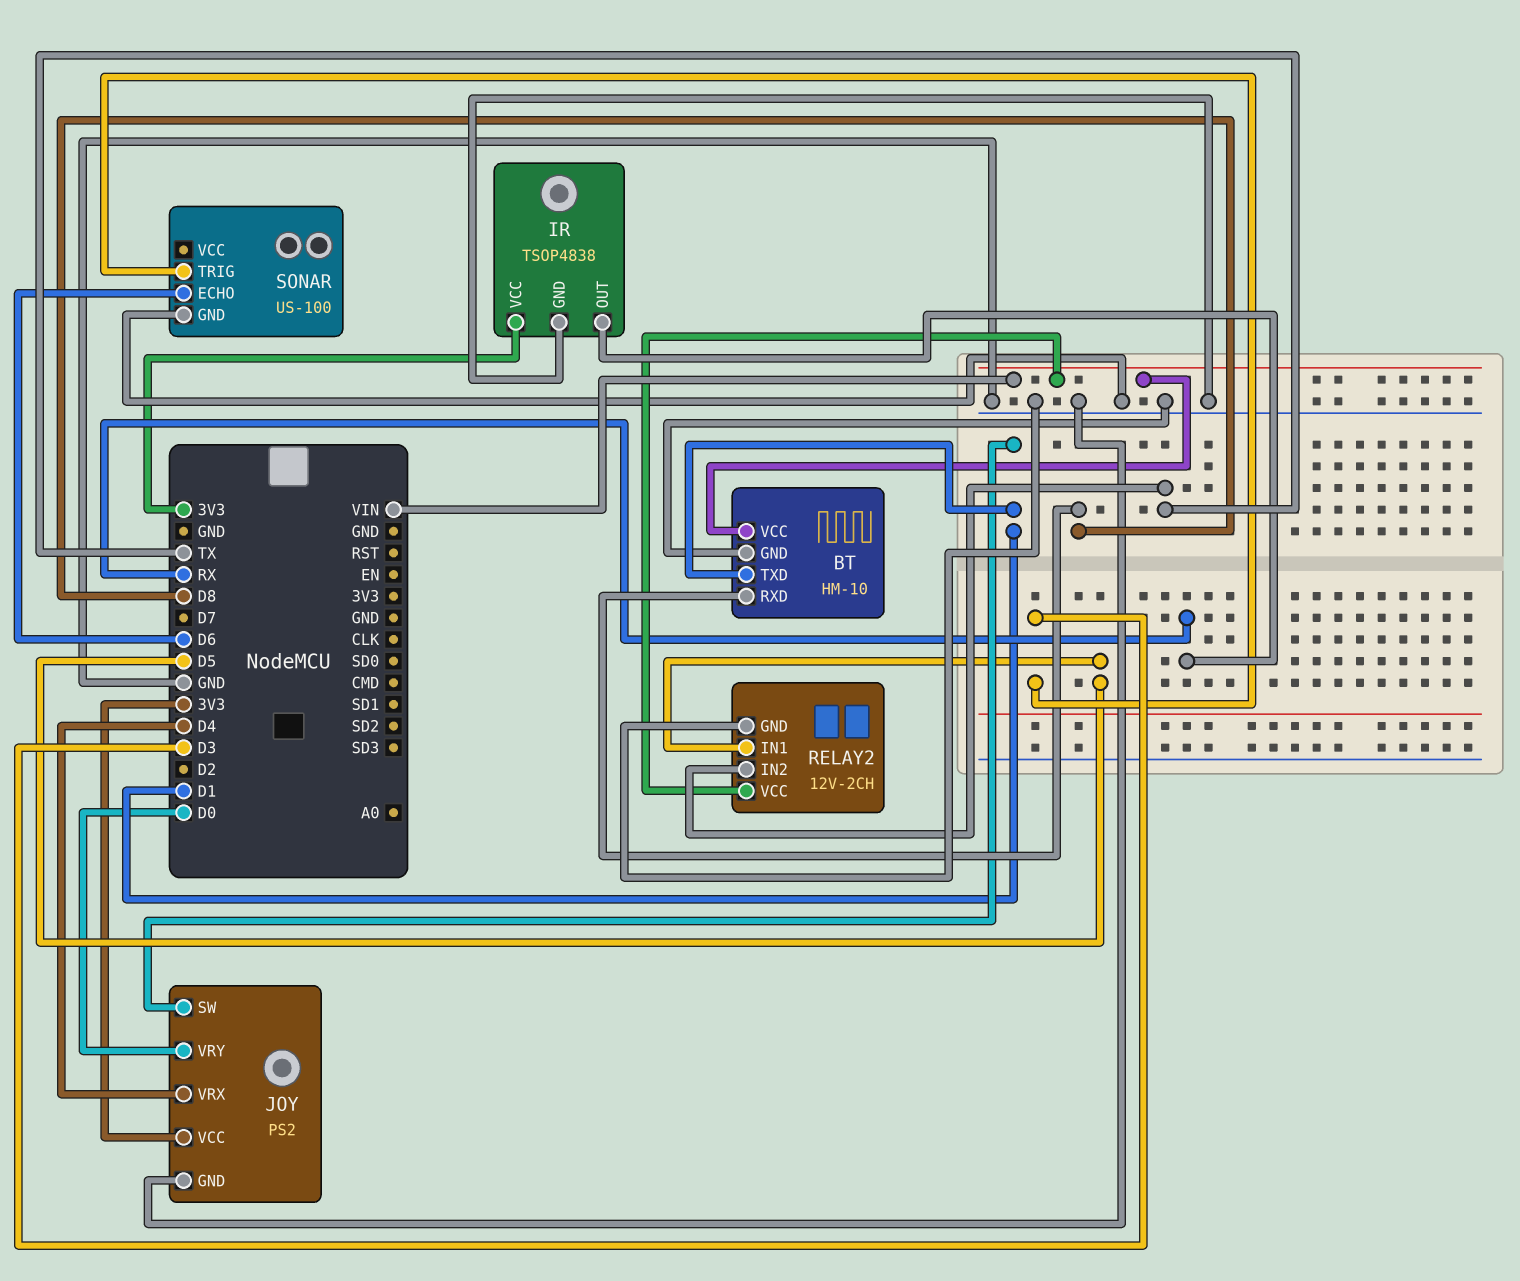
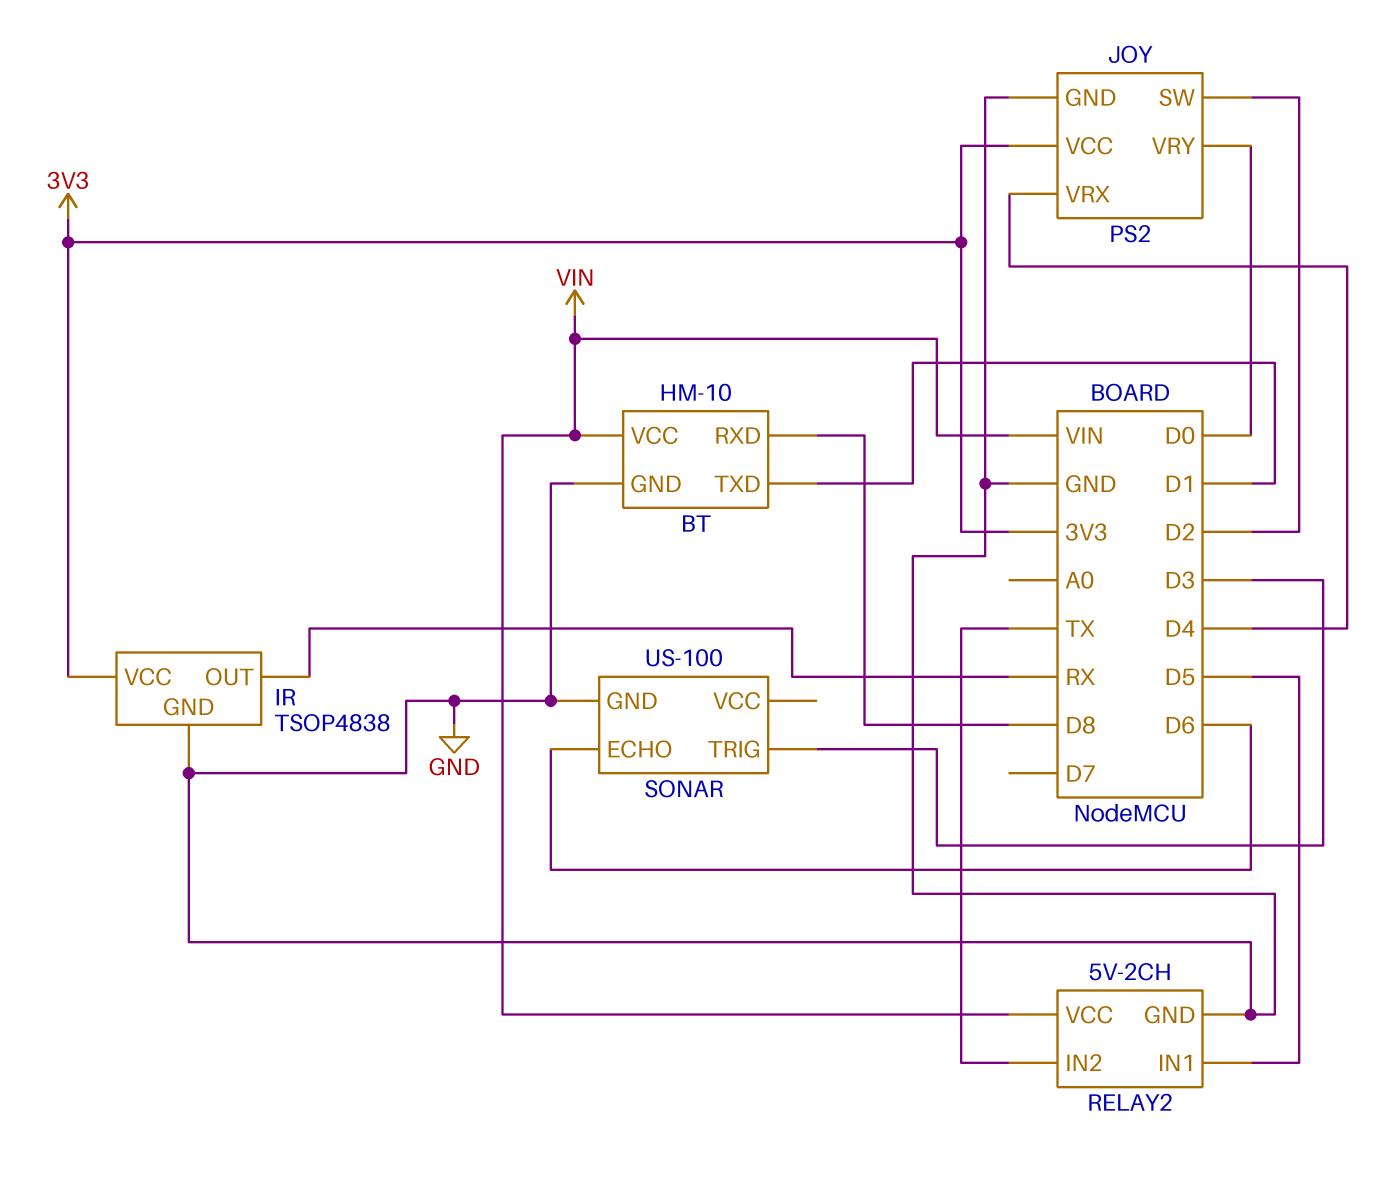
JOY pin SW: D1 -> D2
RELAY2: 12V-2CH -> 5V-2CH

